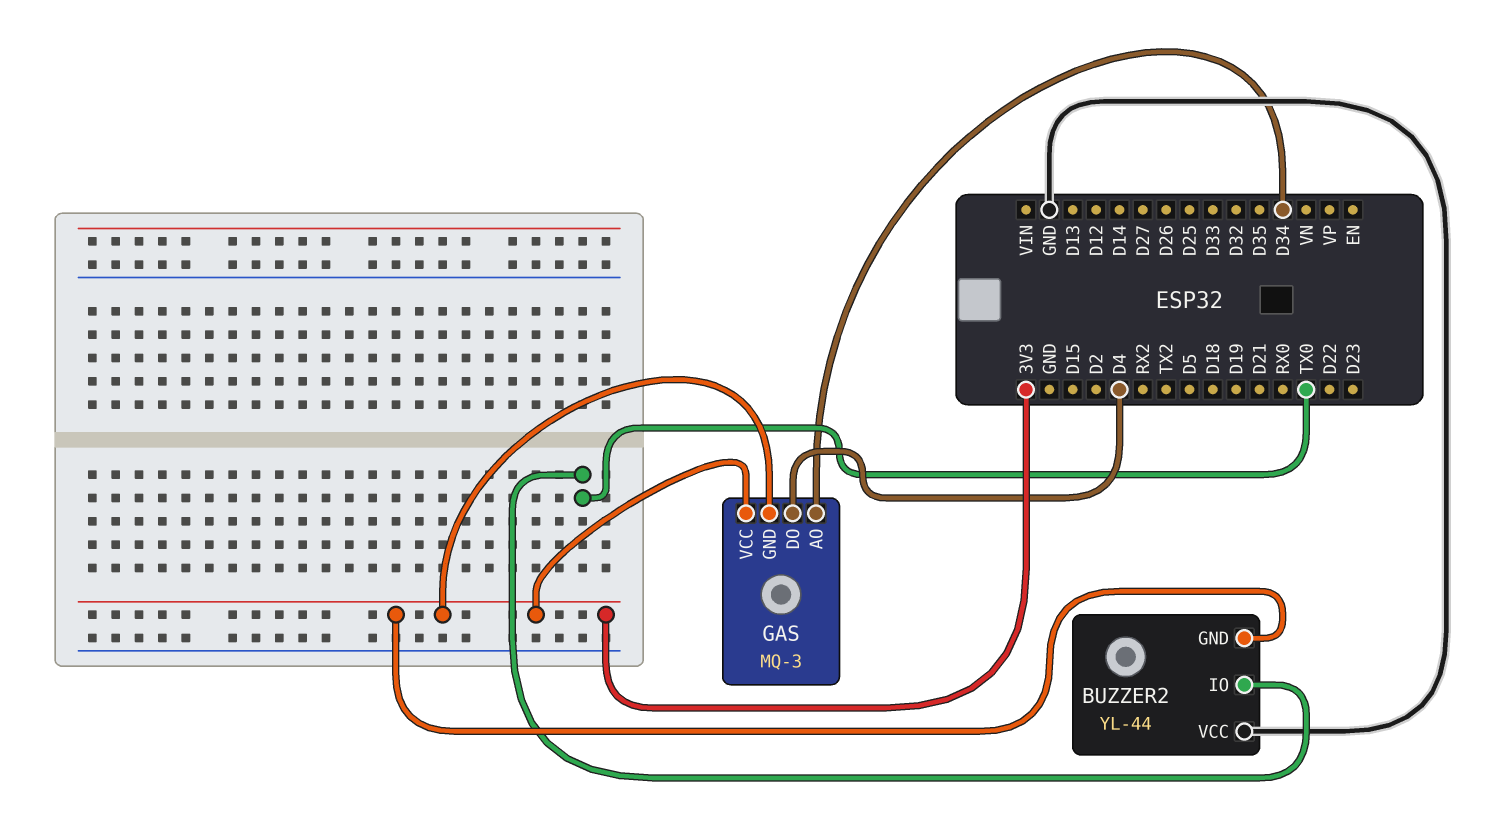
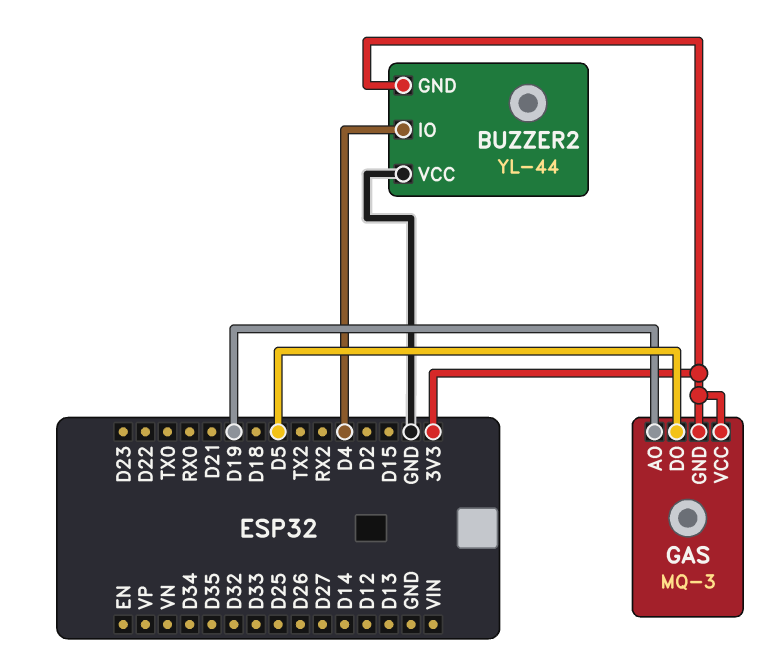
BUZZER2 pin IO: TX0 -> D4
GAS pin AO: D34 -> D19
GAS pin DO: D4 -> D5

